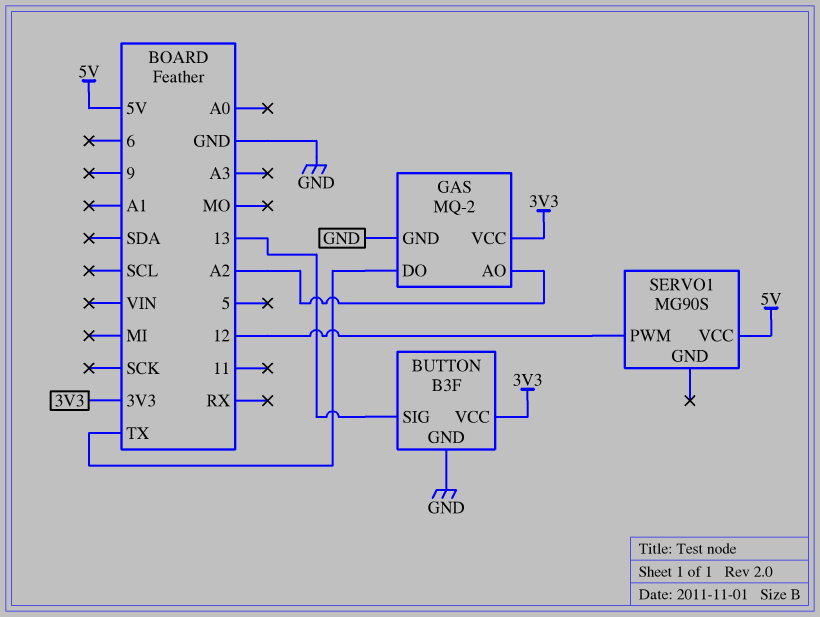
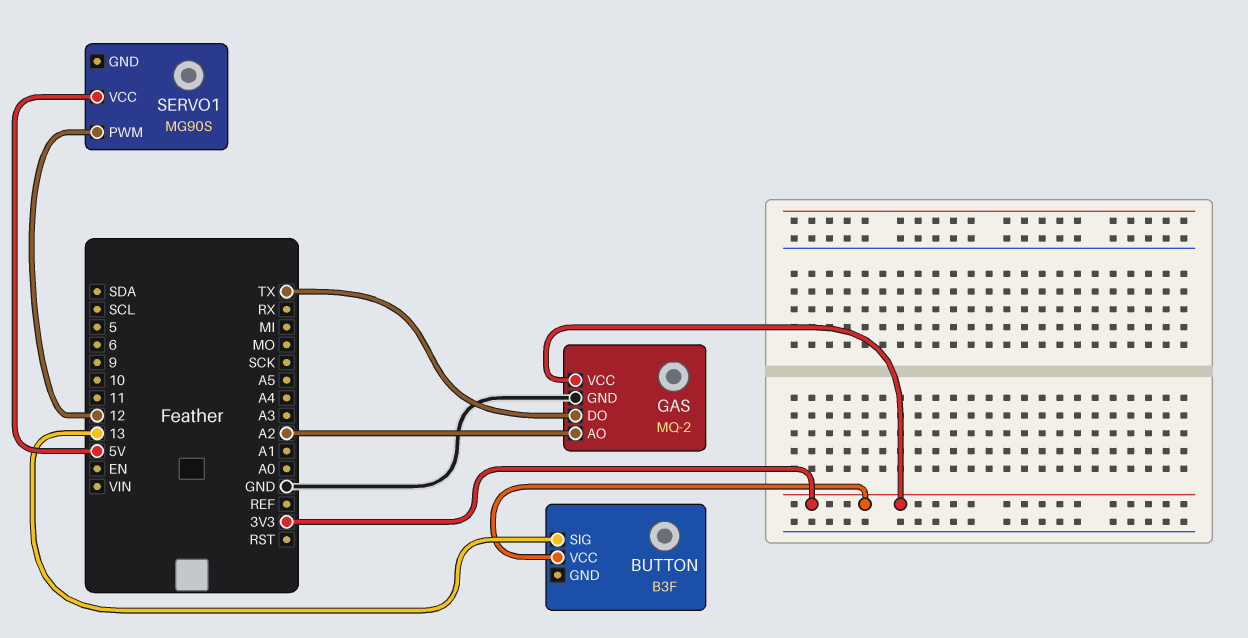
BUTTON pin GND: GND -> none

